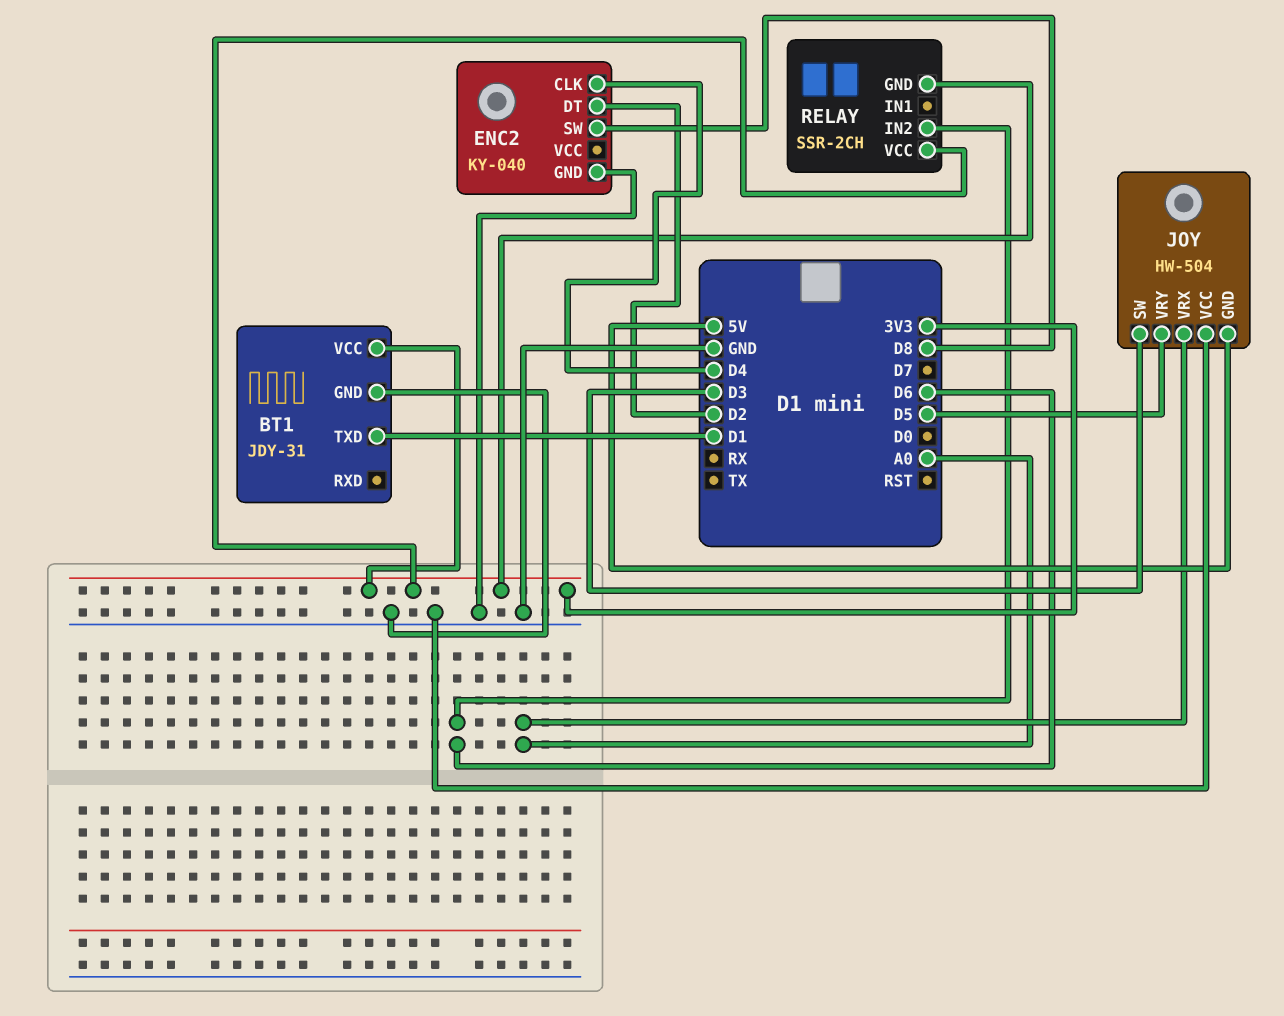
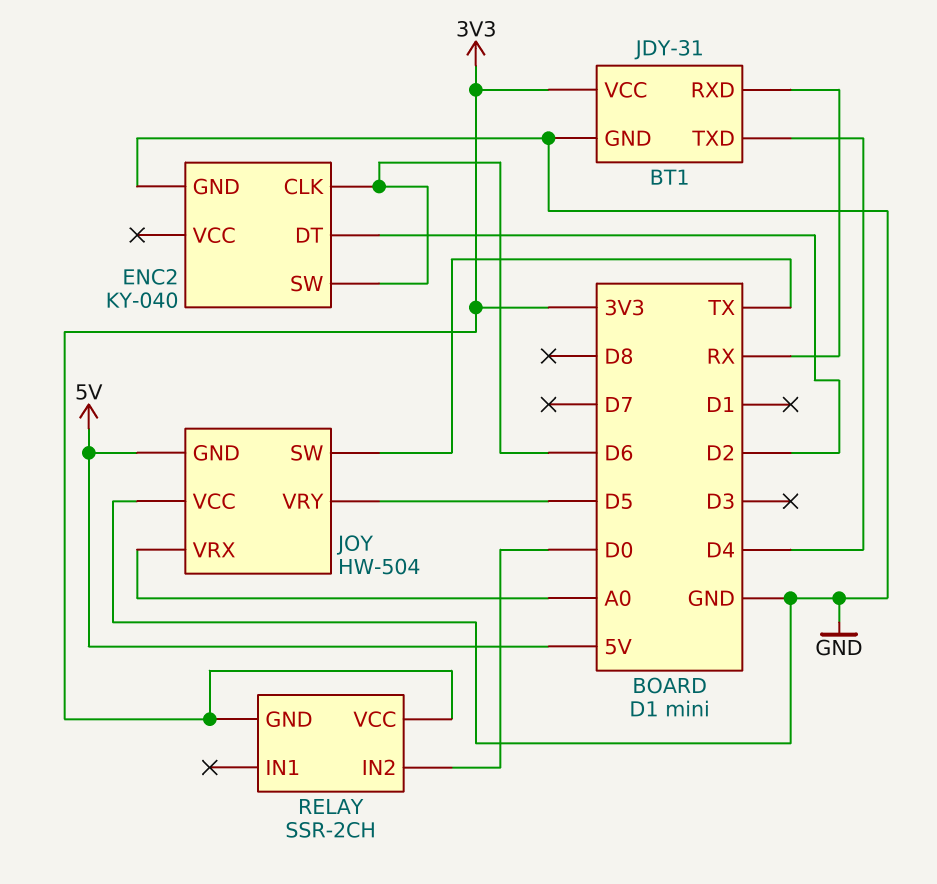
BT1 pin RXD: none -> RX
BT1 pin TXD: D1 -> D4
ENC2 pin CLK: D4 -> D6
ENC2 pin SW: D8 -> D6
JOY pin SW: D3 -> TX
RELAY pin IN2: D6 -> D0

